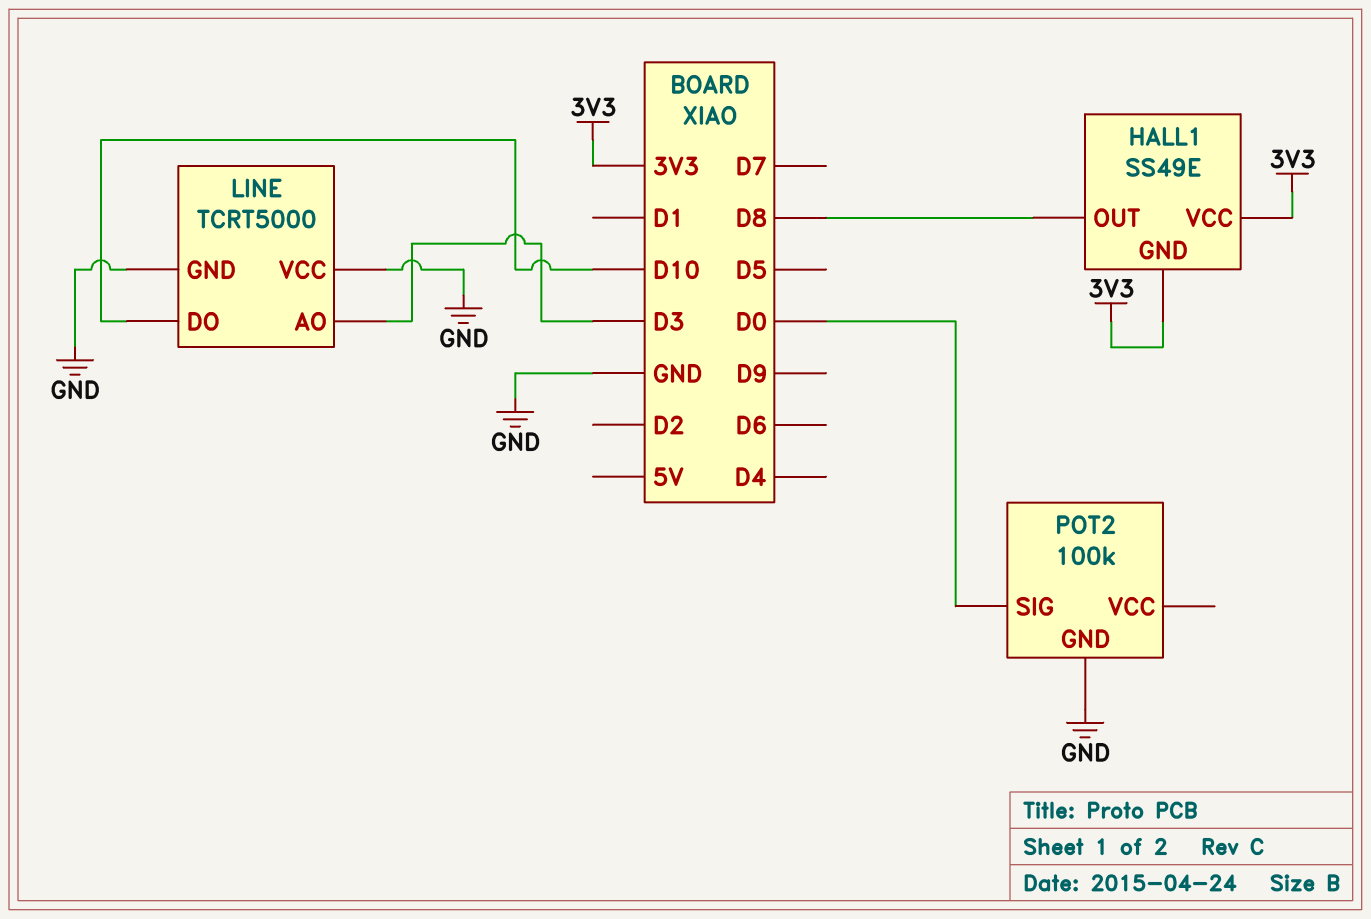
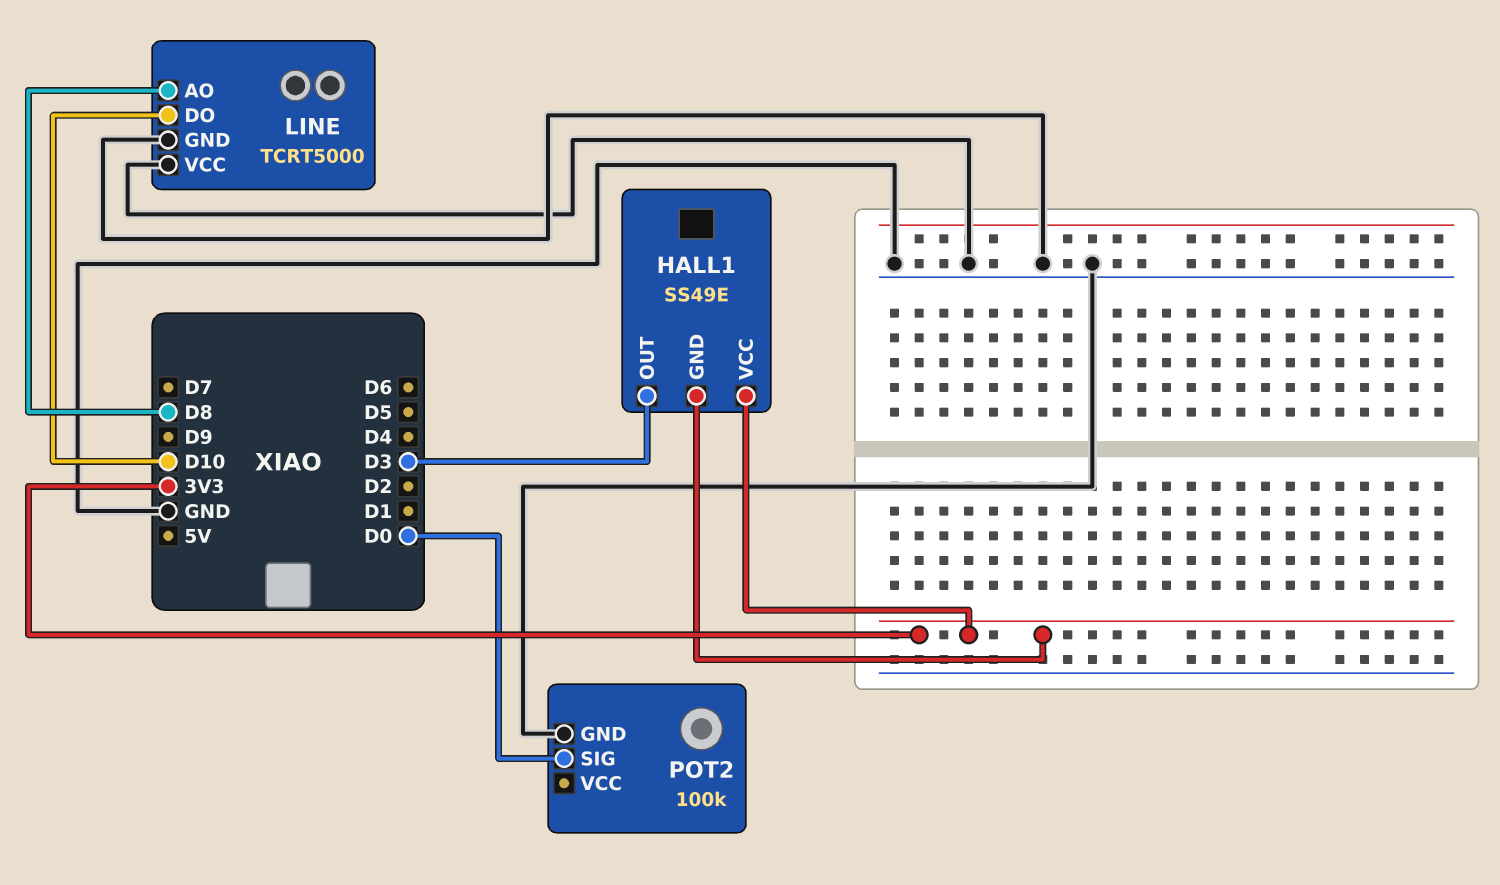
HALL1 pin OUT: D8 -> D3
LINE pin AO: D3 -> D8

